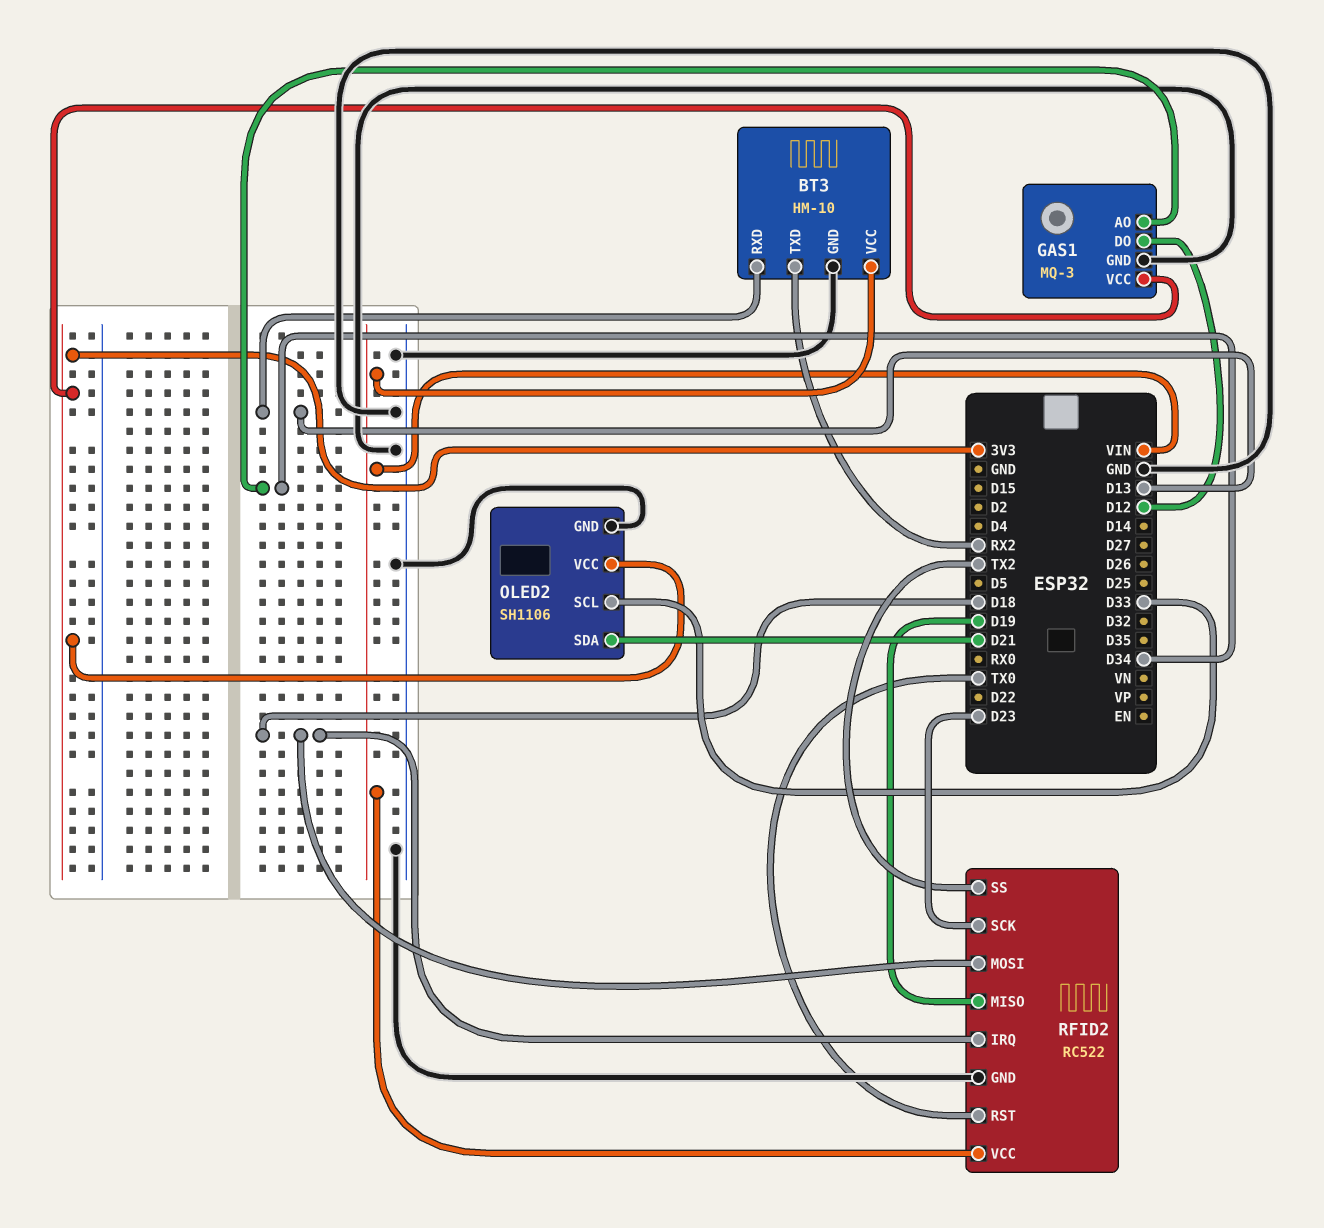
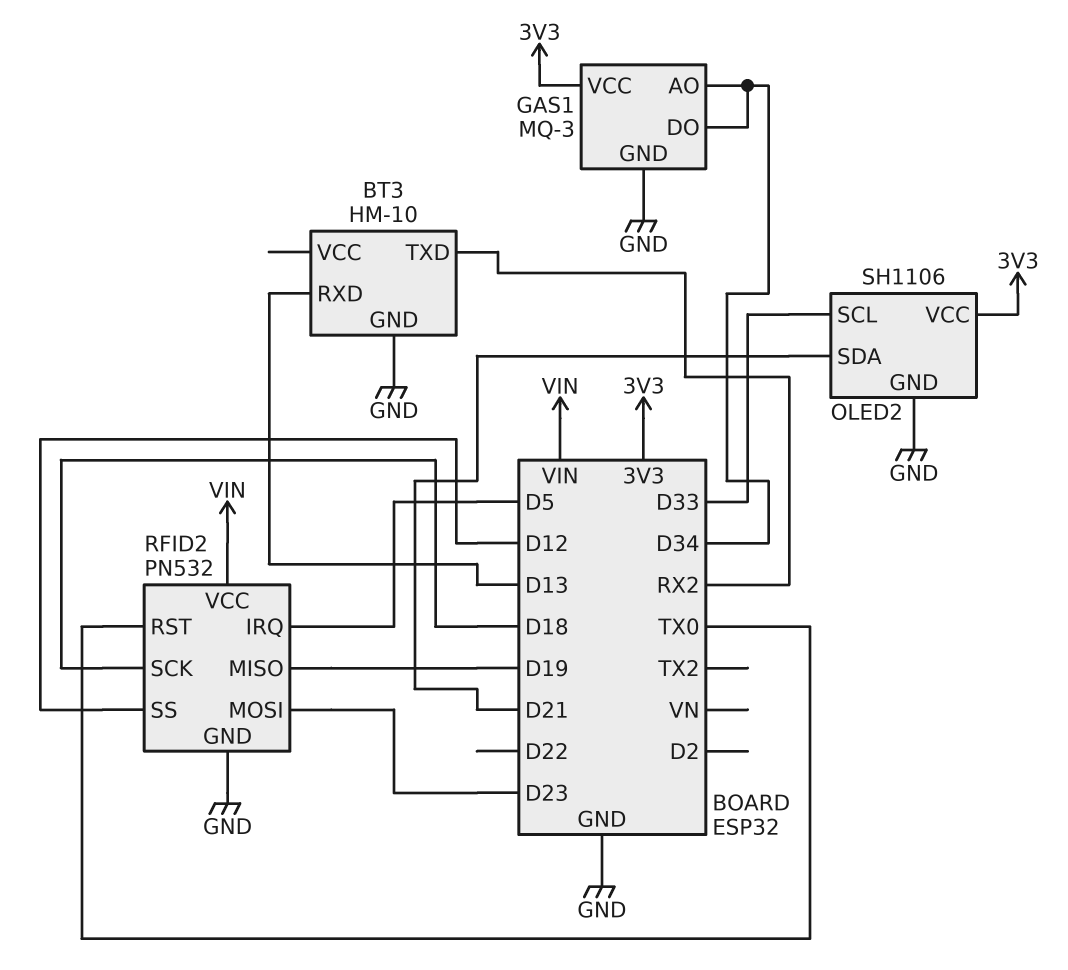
BT3 pin VCC: VIN -> none
GAS1 pin DO: D12 -> D34
RFID2: RC522 -> PN532
RFID2 pin IRQ: D18 -> D5
RFID2 pin MOSI: D18 -> D23
RFID2 pin SCK: D23 -> D18
RFID2 pin SS: TX2 -> D12

